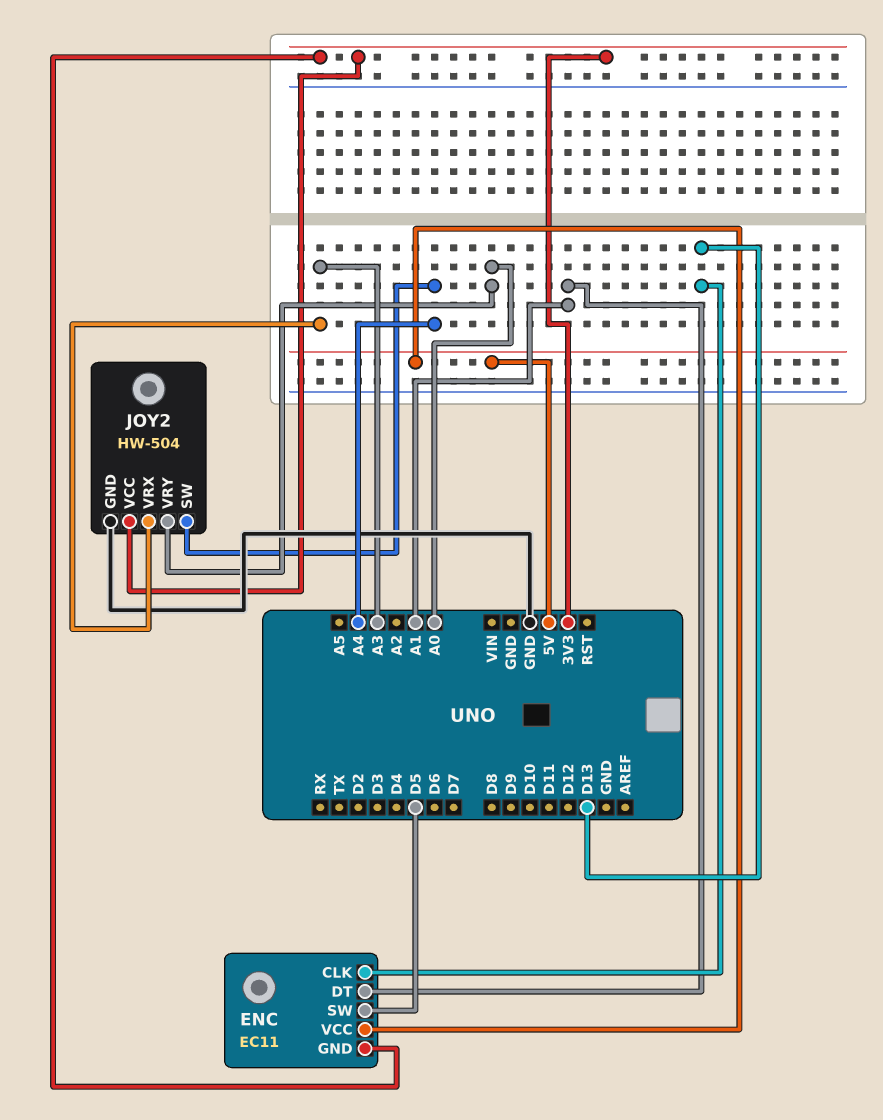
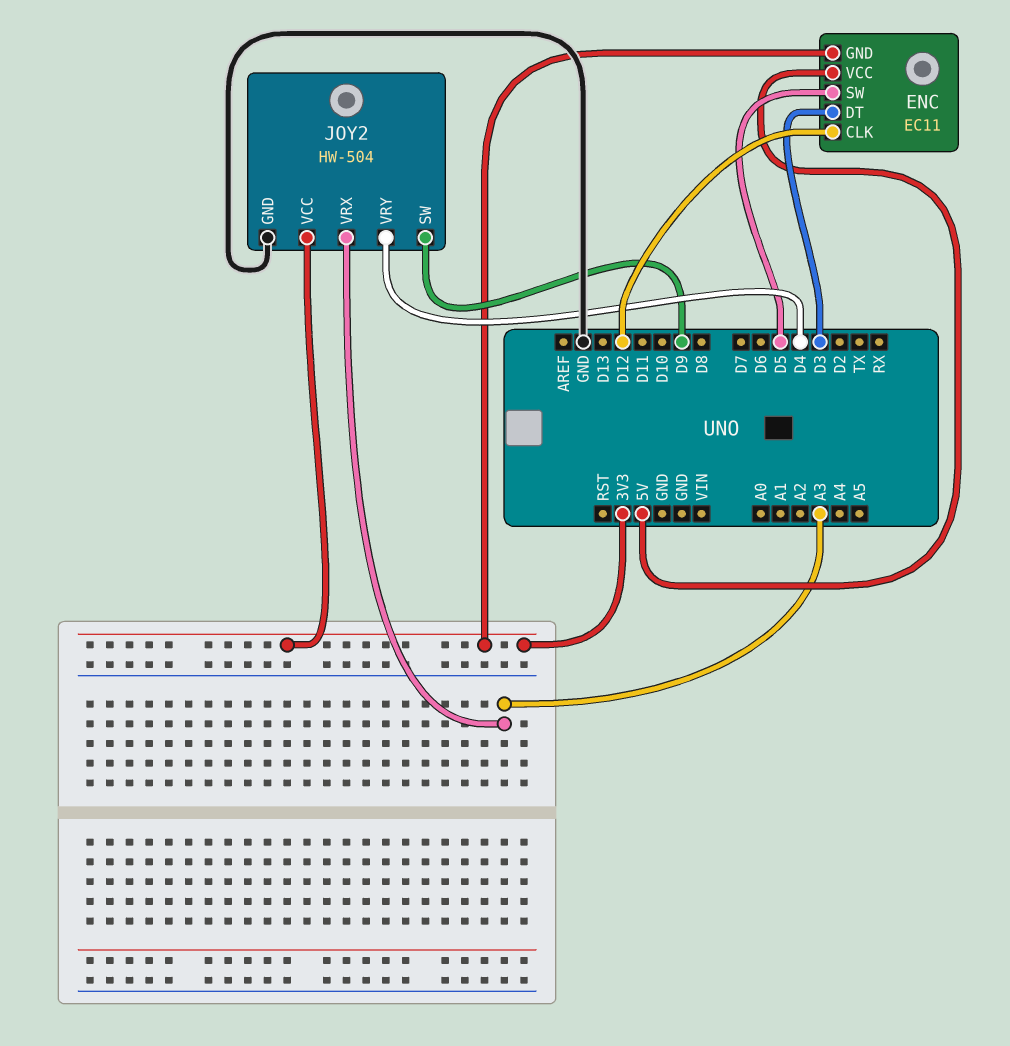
ENC pin CLK: D13 -> D12
ENC pin DT: A1 -> D3
JOY2 pin SW: A4 -> D9
JOY2 pin VRY: A0 -> D4

